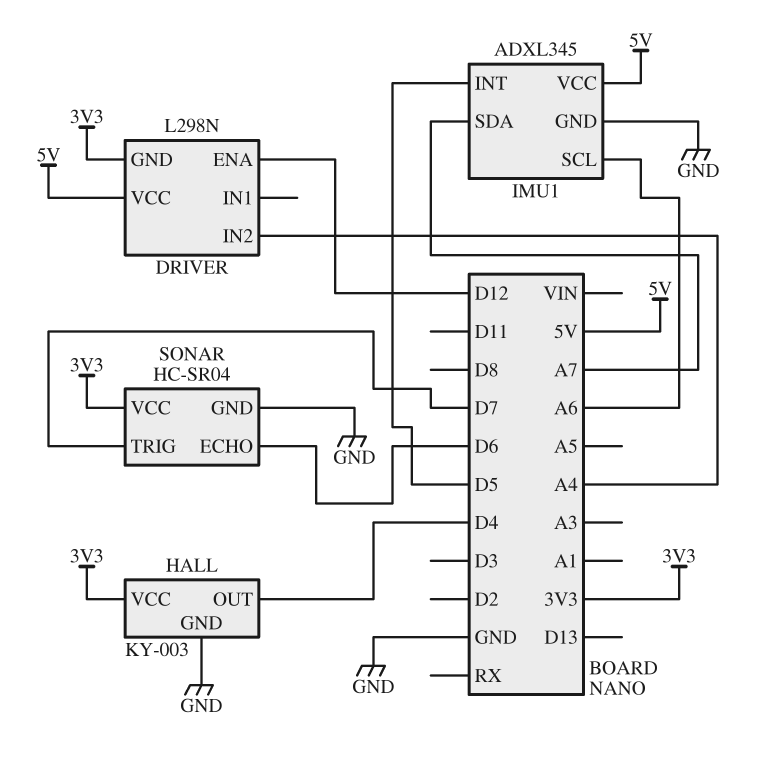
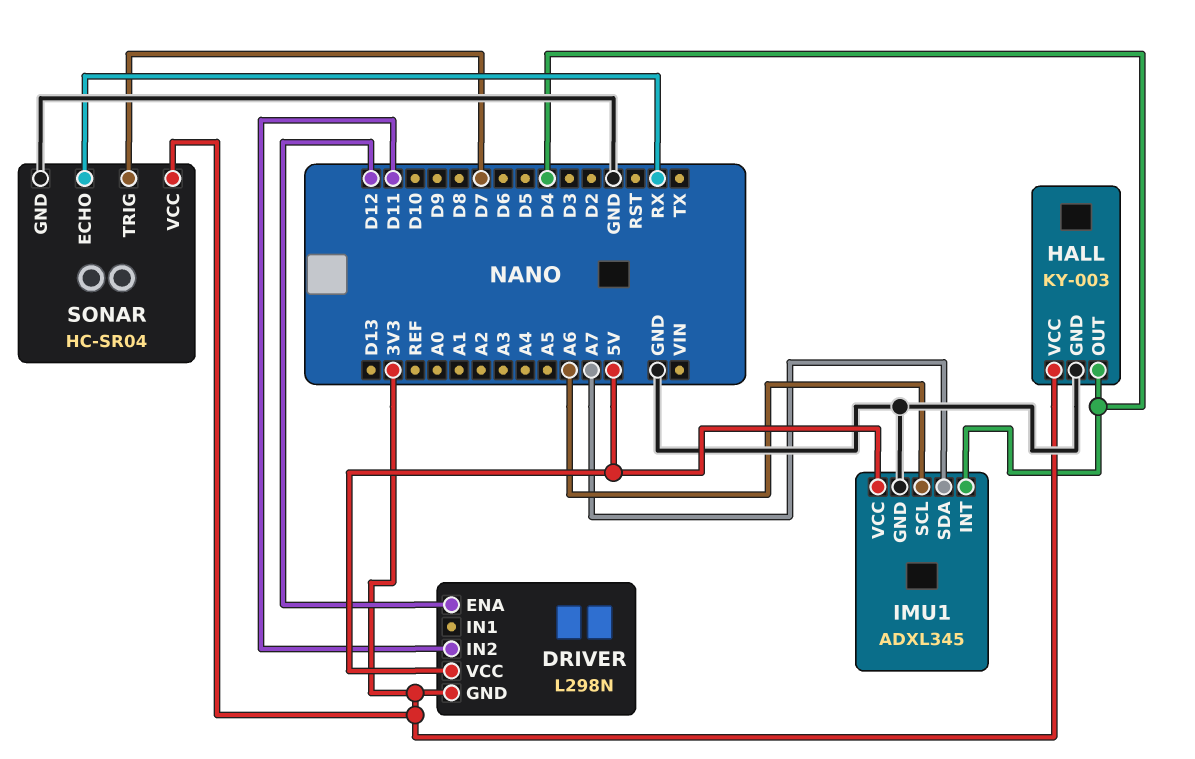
DRIVER pin IN2: A4 -> D11
IMU1 pin INT: D5 -> D4
SONAR pin ECHO: D6 -> RX

